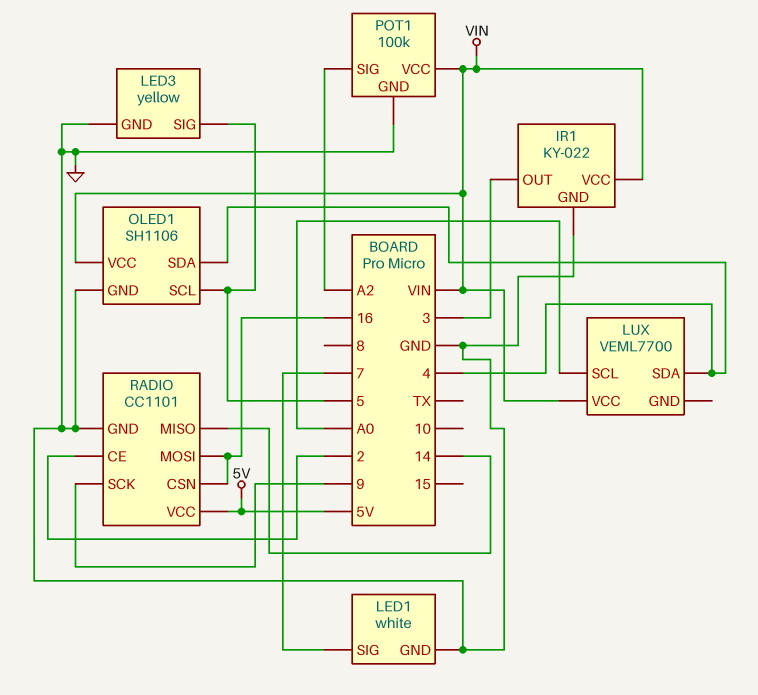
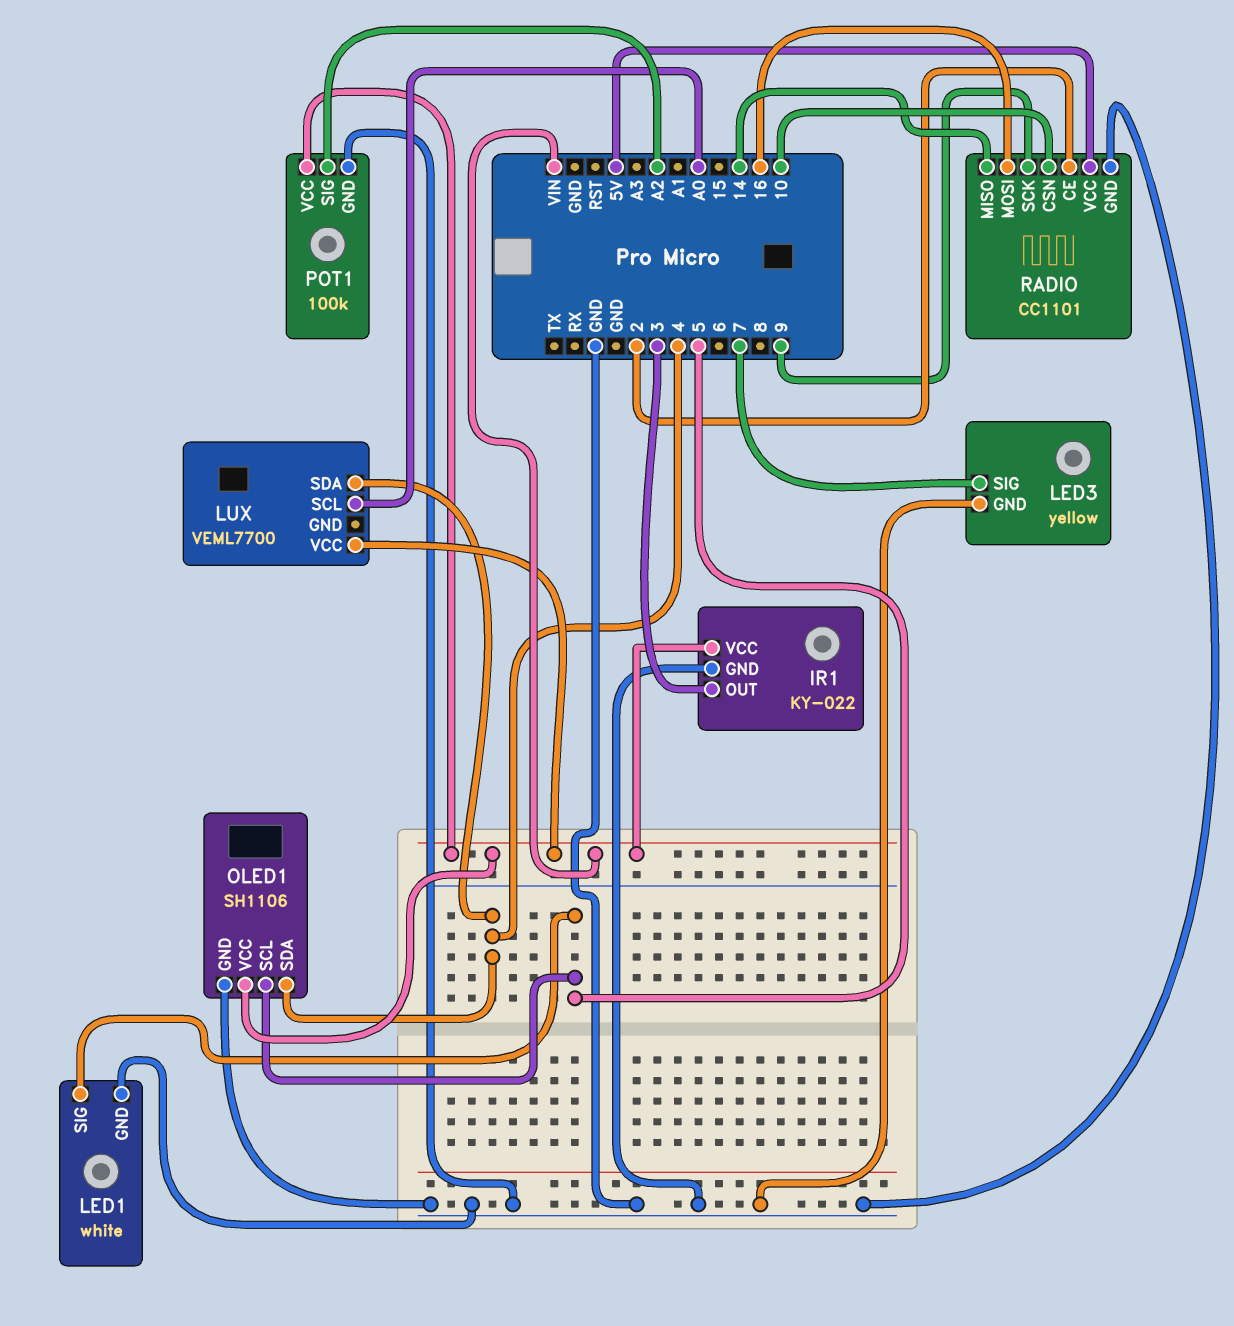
LED1 pin SIG: 7 -> 5
LED3 pin SIG: 5 -> 7
RADIO pin CSN: 16 -> 10

